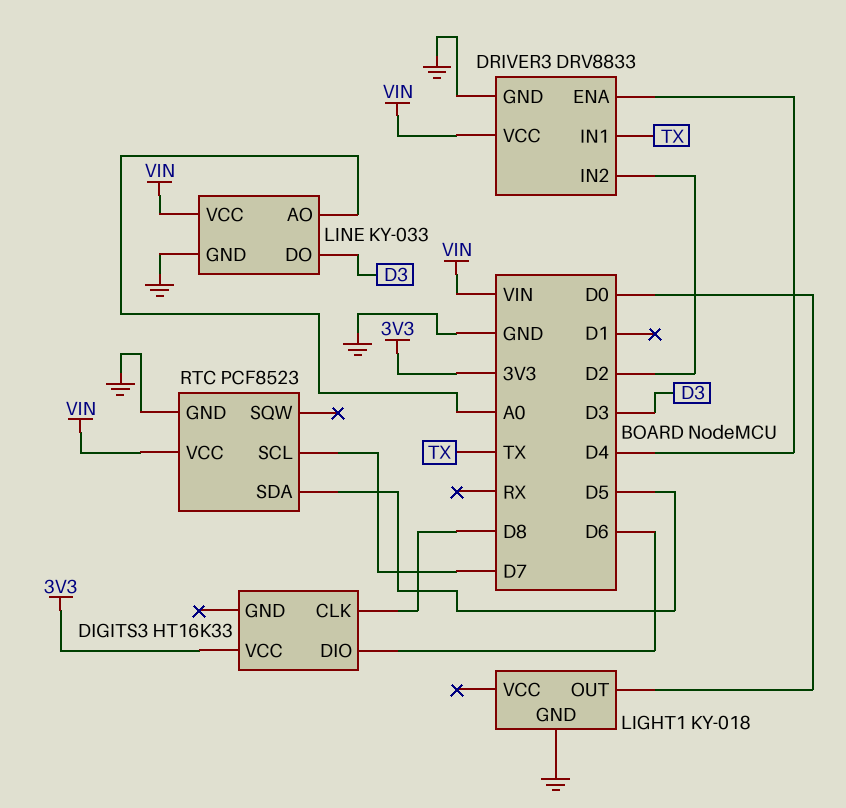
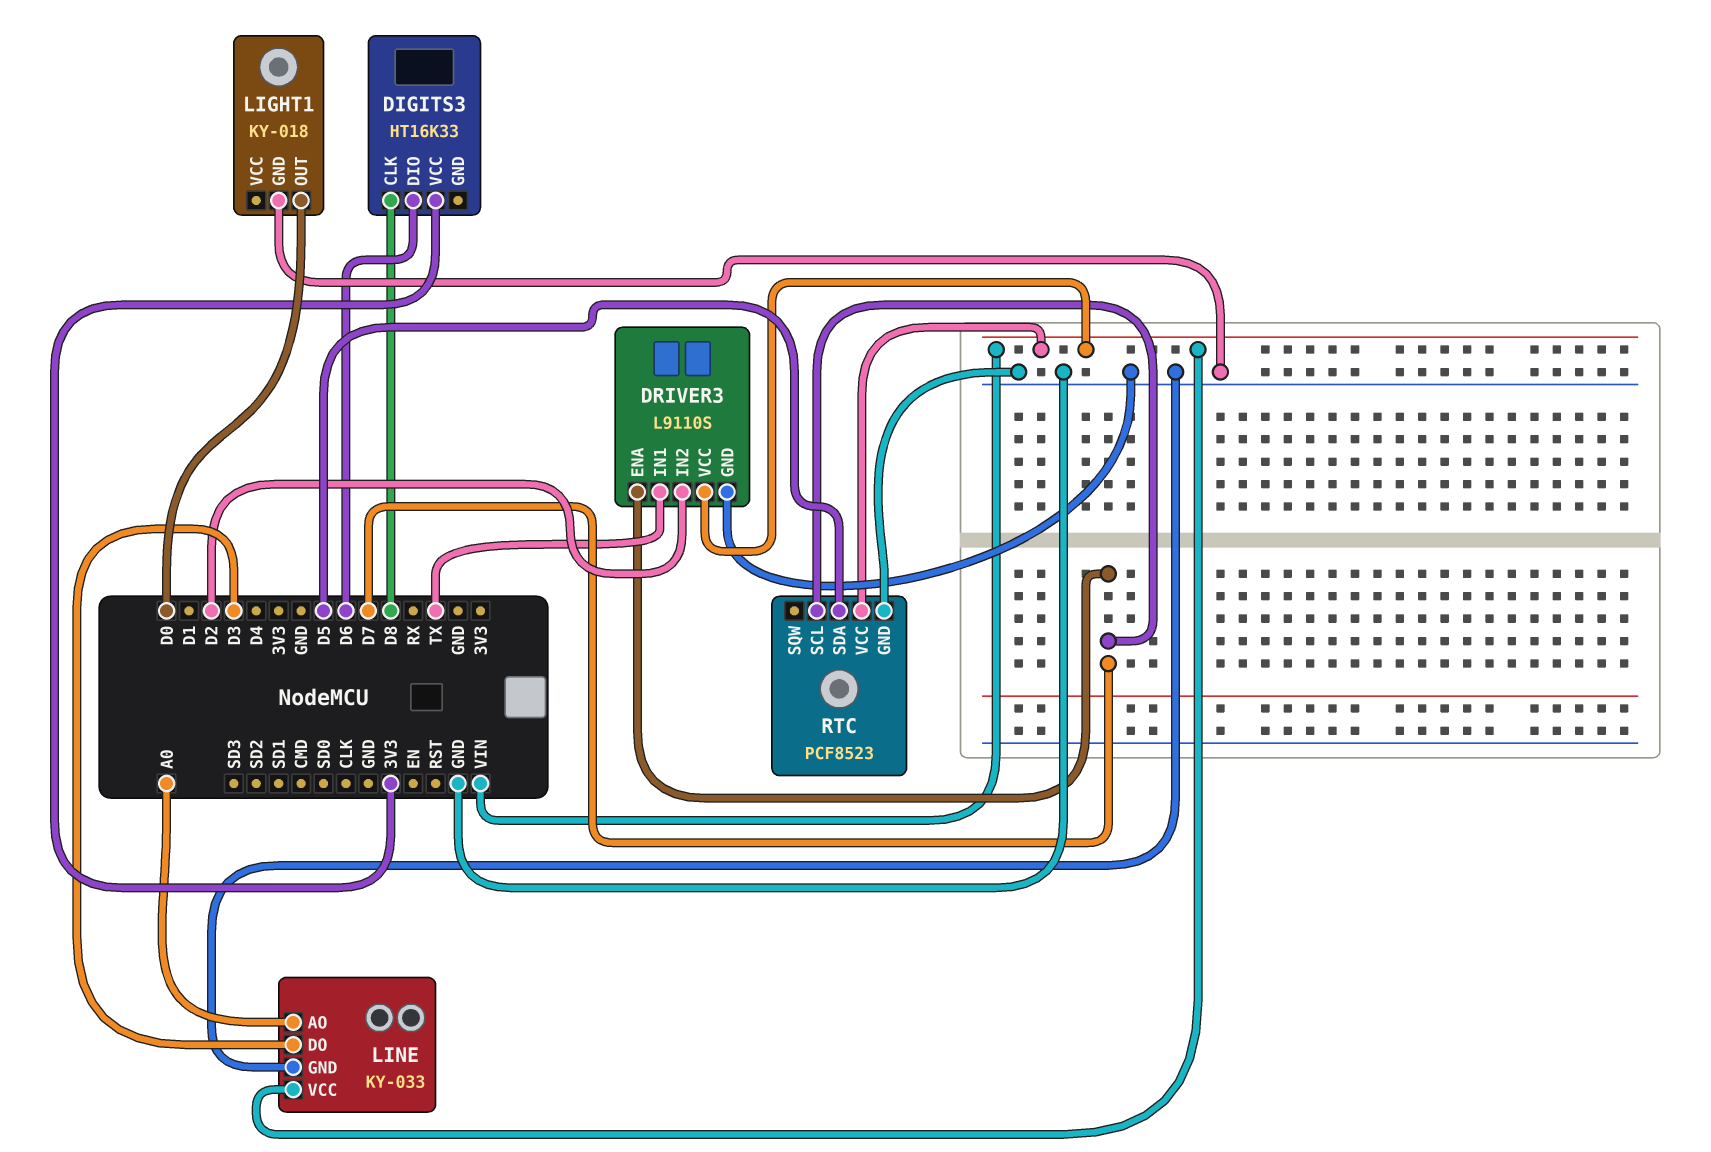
DRIVER3: DRV8833 -> L9110S
DRIVER3 pin ENA: D4 -> D7

